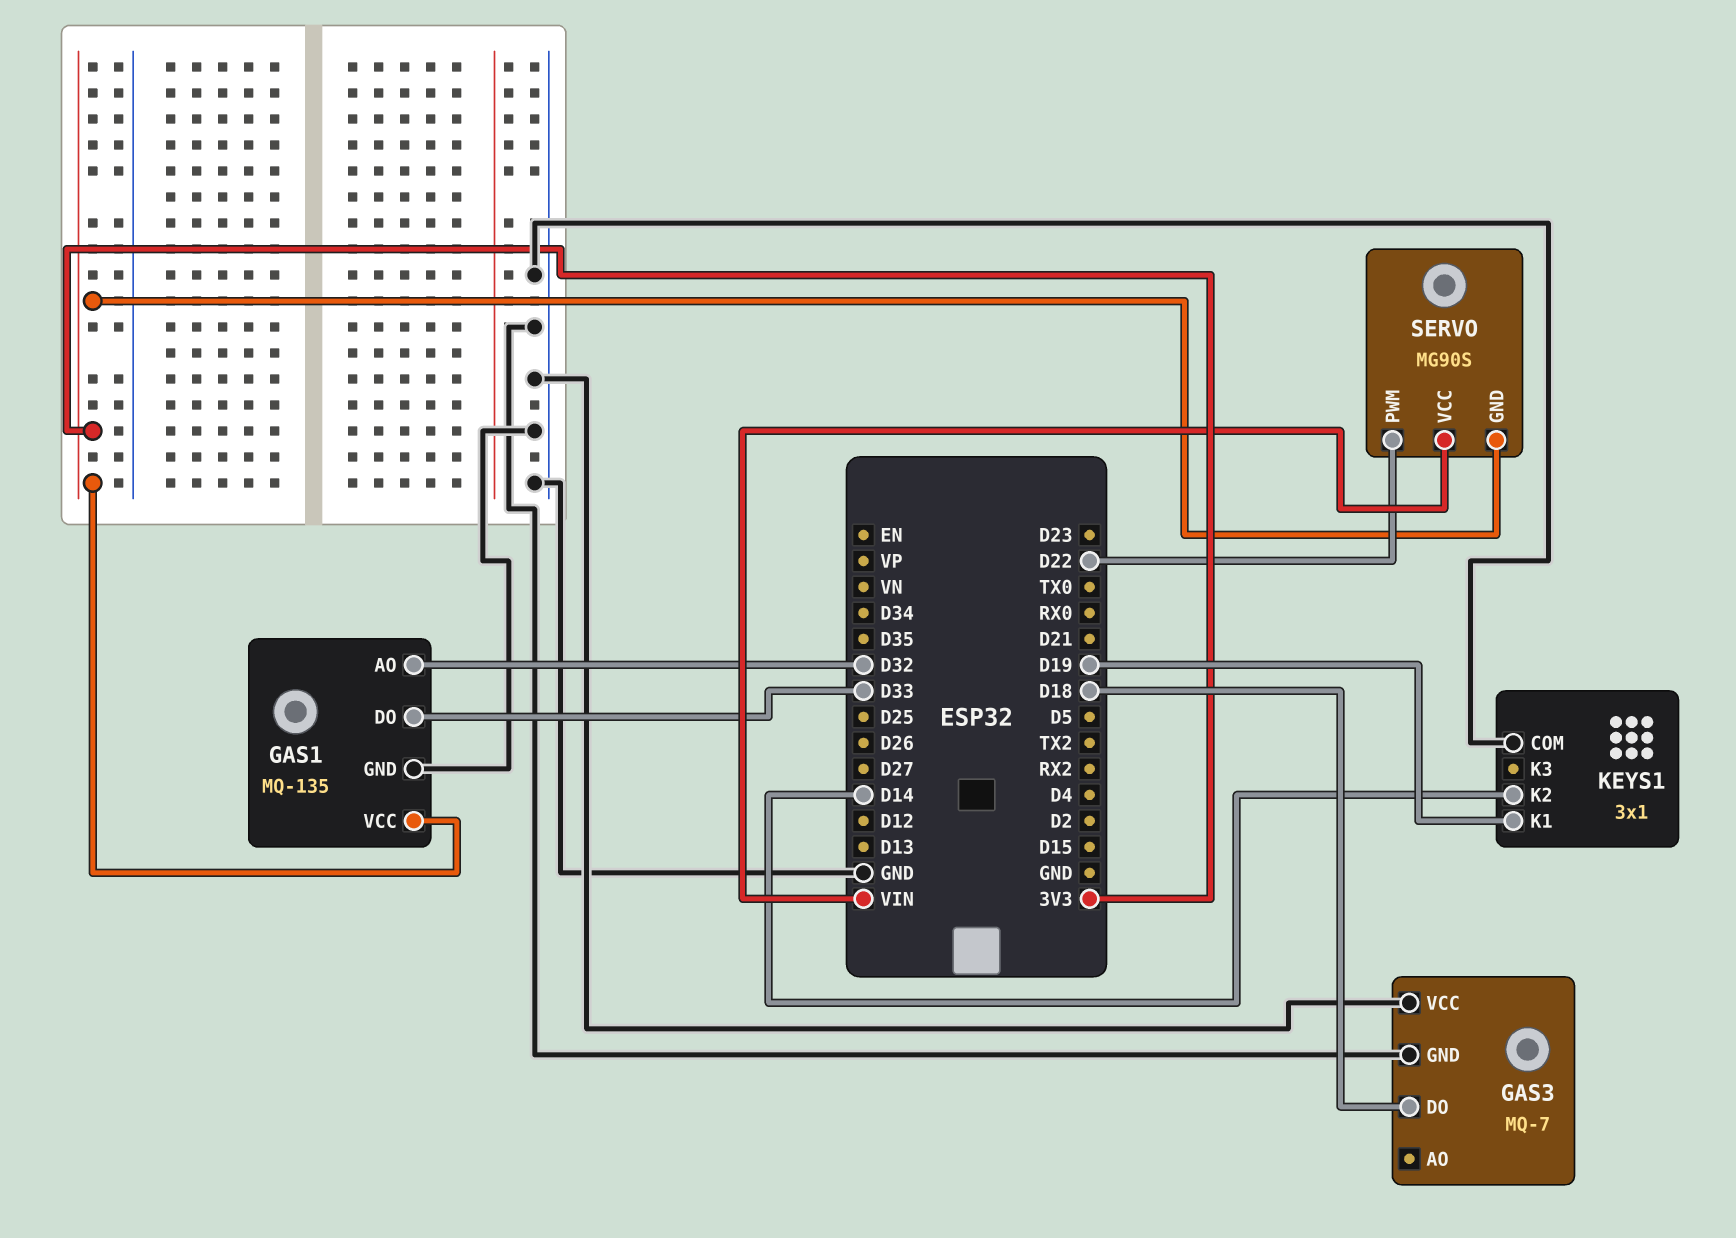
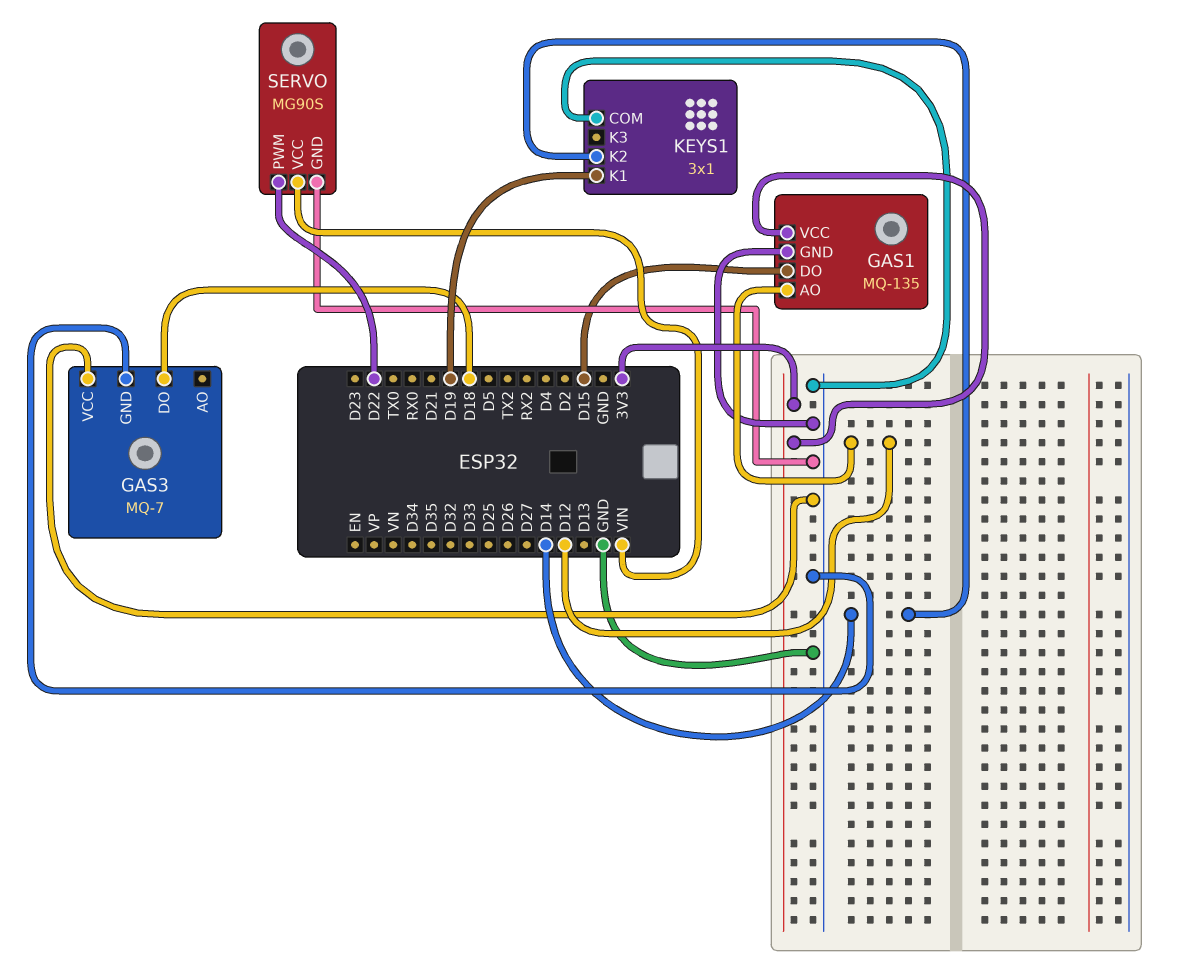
GAS1 pin AO: D32 -> D12
GAS1 pin DO: D33 -> D15
SERVO pin GND: 3V3 -> GND

